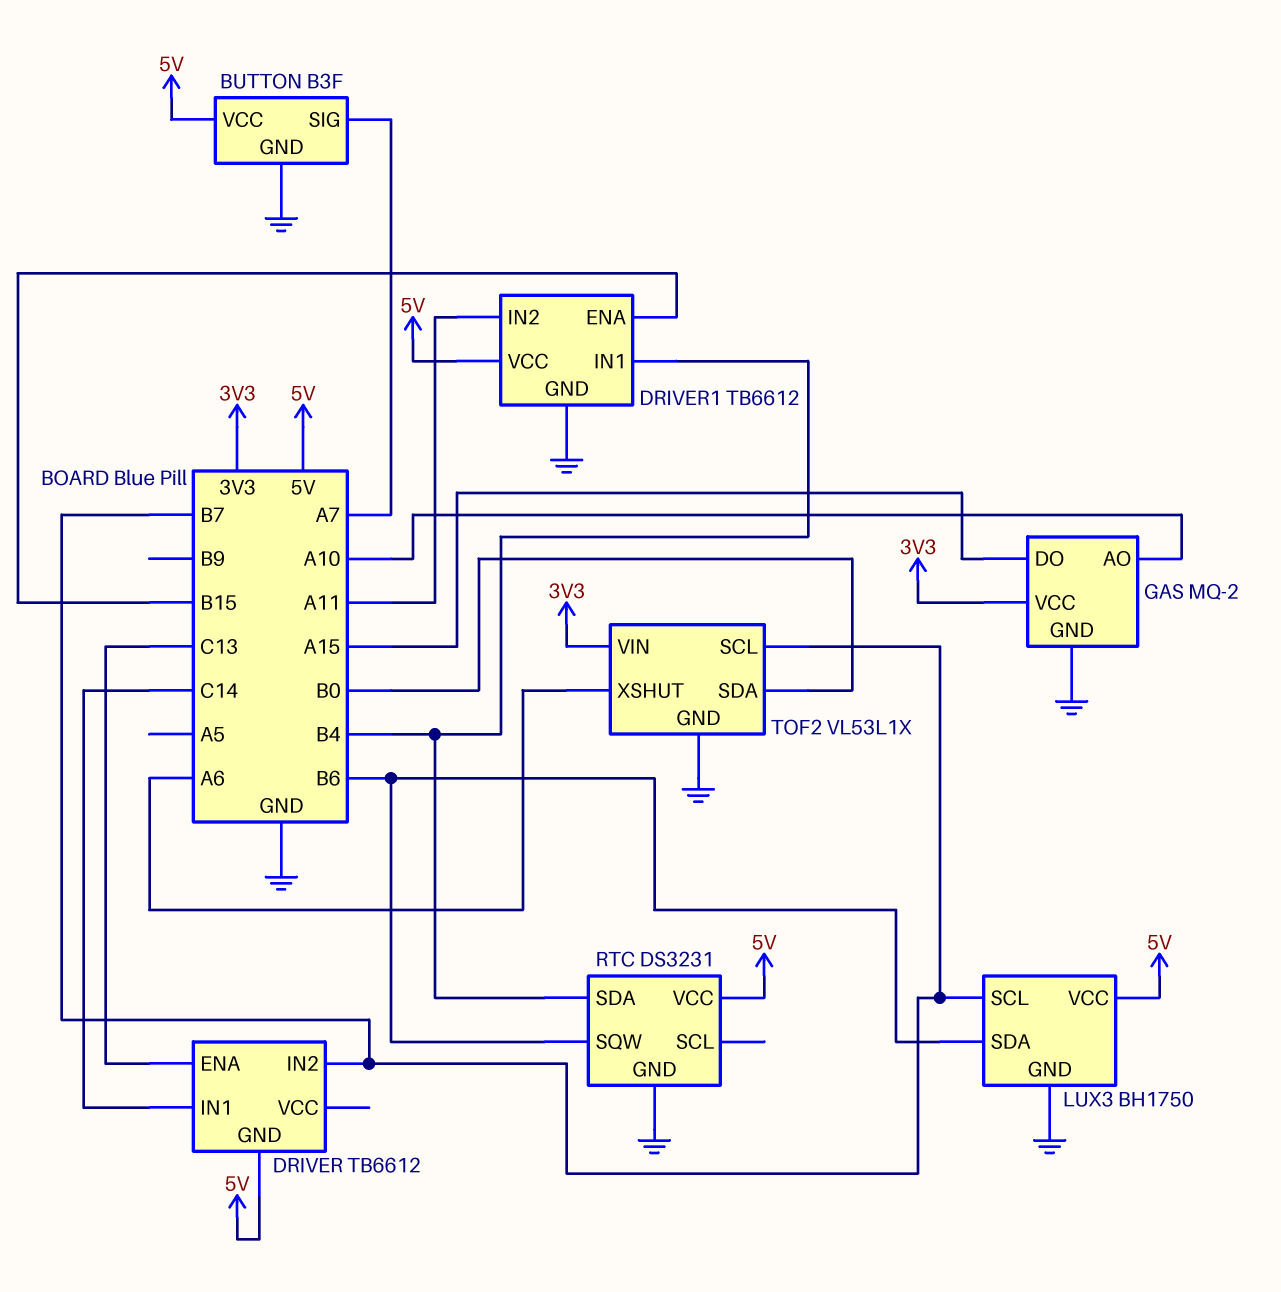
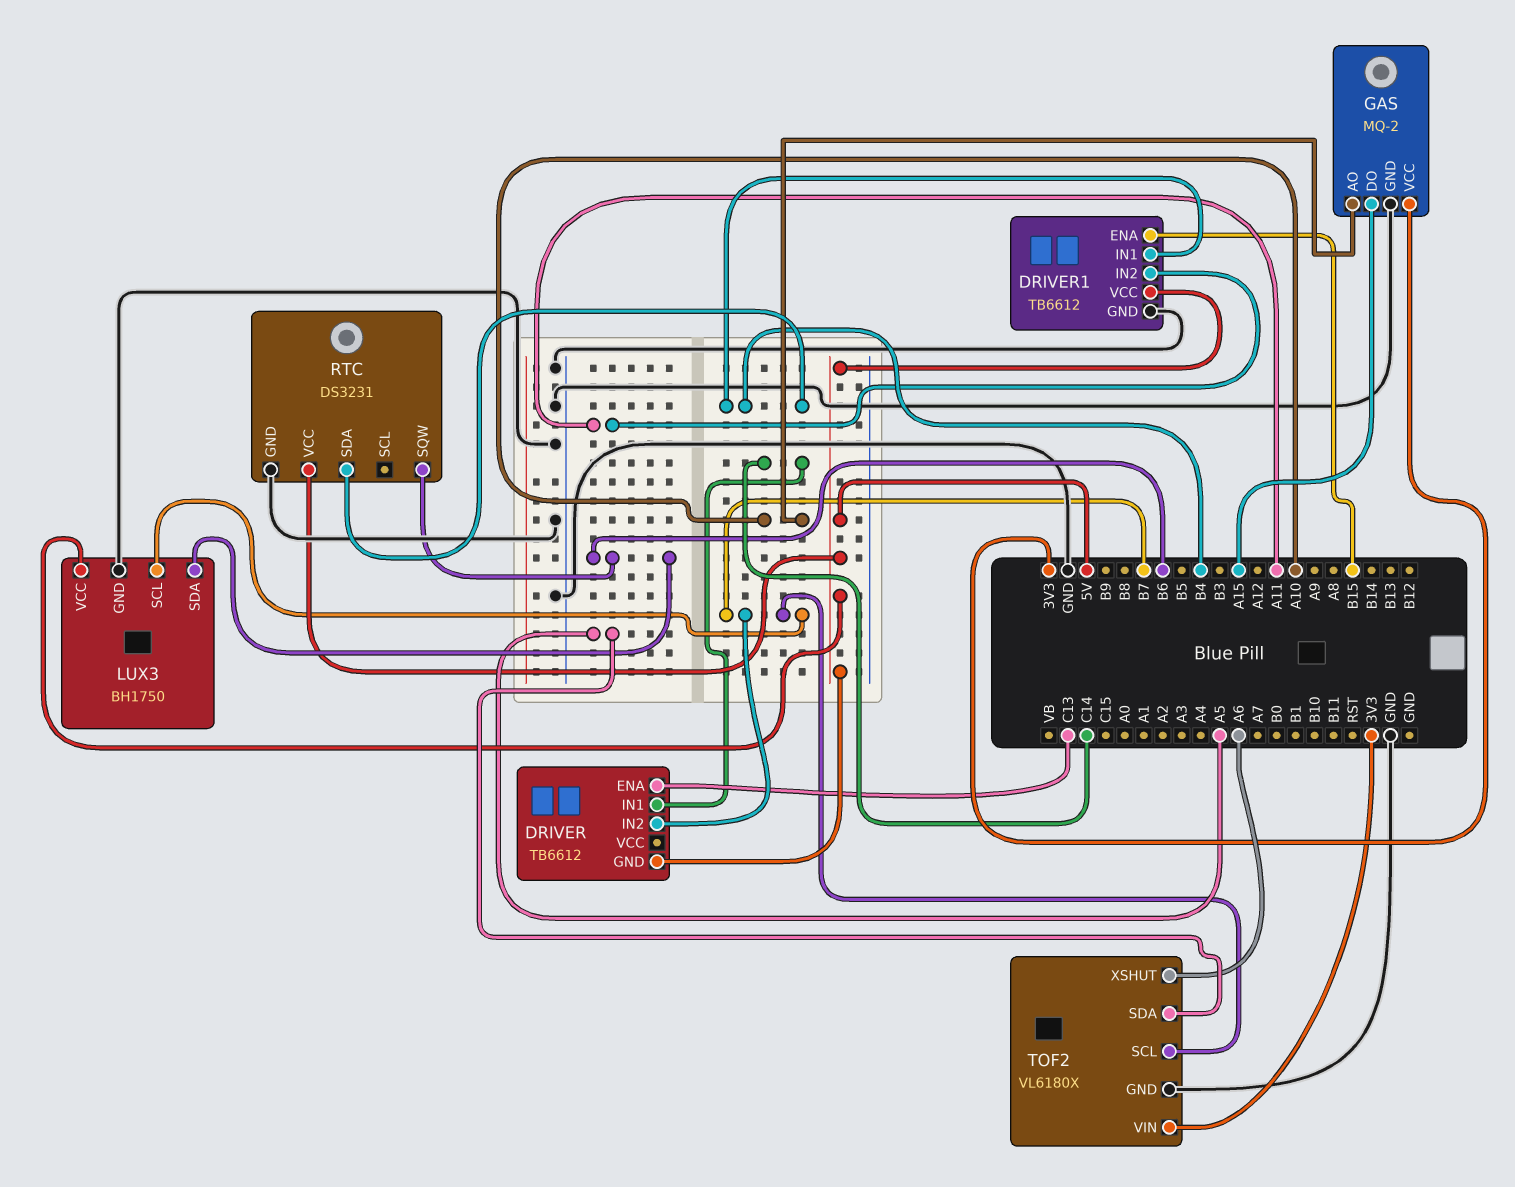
BUTTON: B3F -> none
BUTTON pin GND: GND -> none
BUTTON pin SIG: A7 -> none
BUTTON pin VCC: 5V -> none
TOF2: VL53L1X -> VL6180X
TOF2 pin SDA: B0 -> A5

